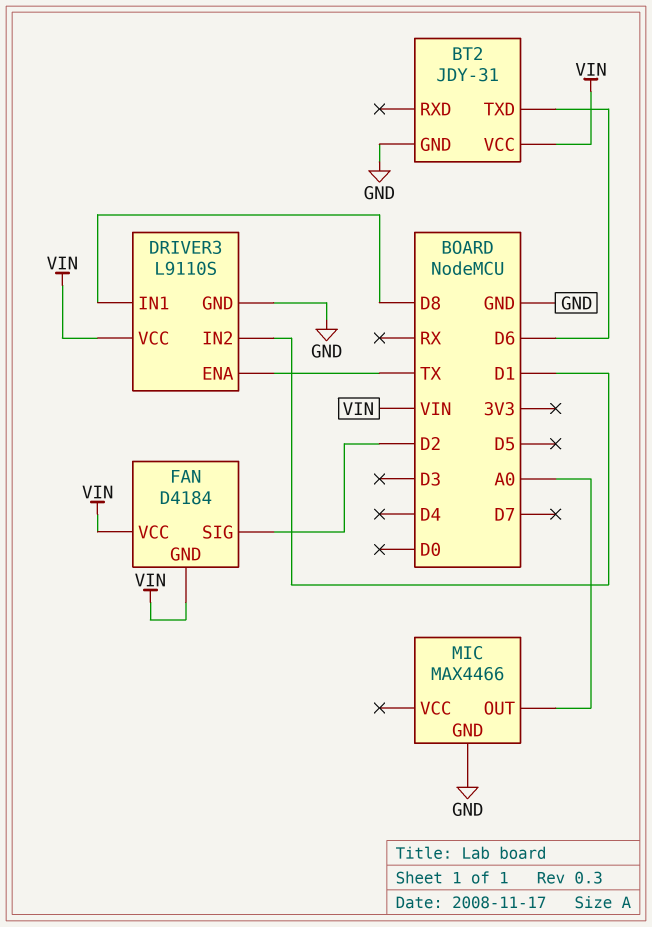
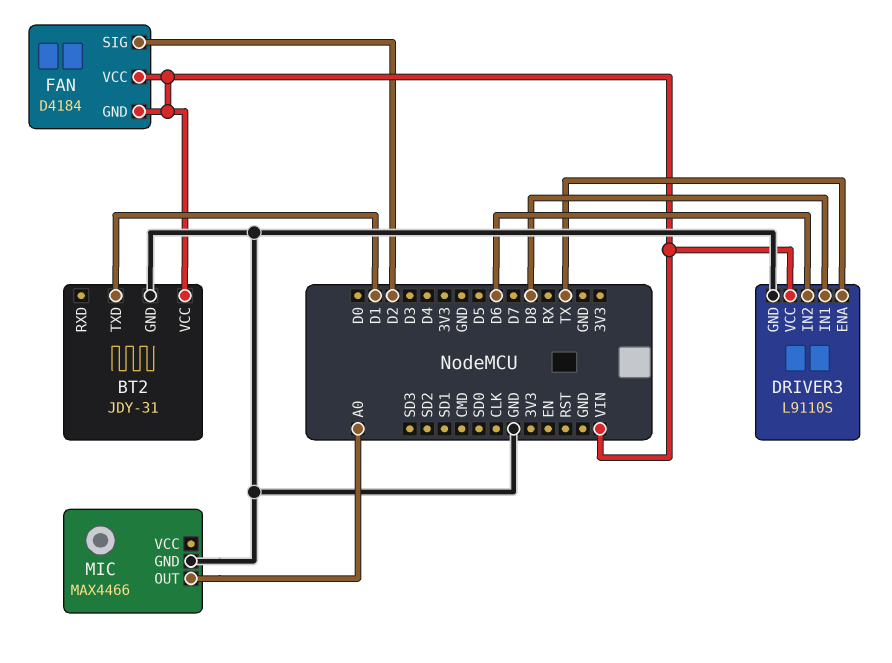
BT2 pin TXD: D6 -> D1
DRIVER3 pin IN2: D1 -> D6

